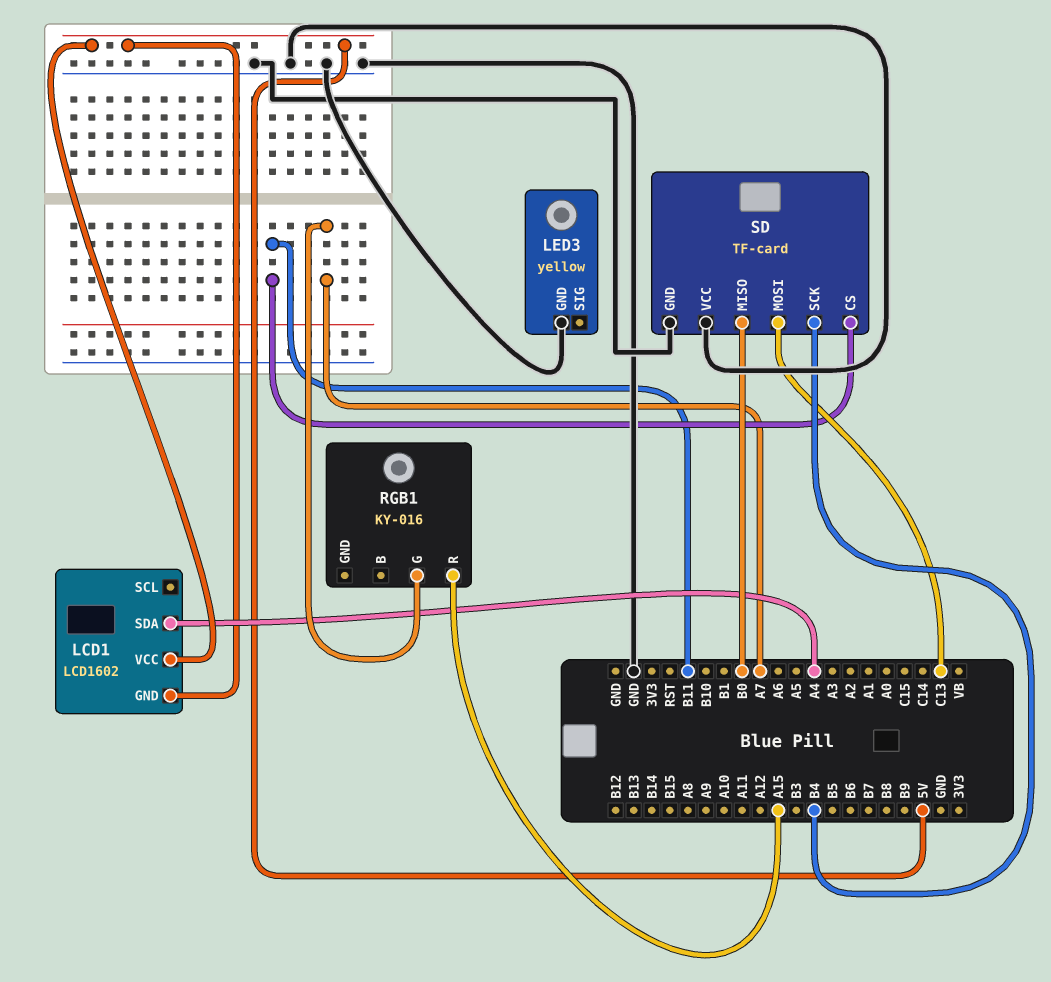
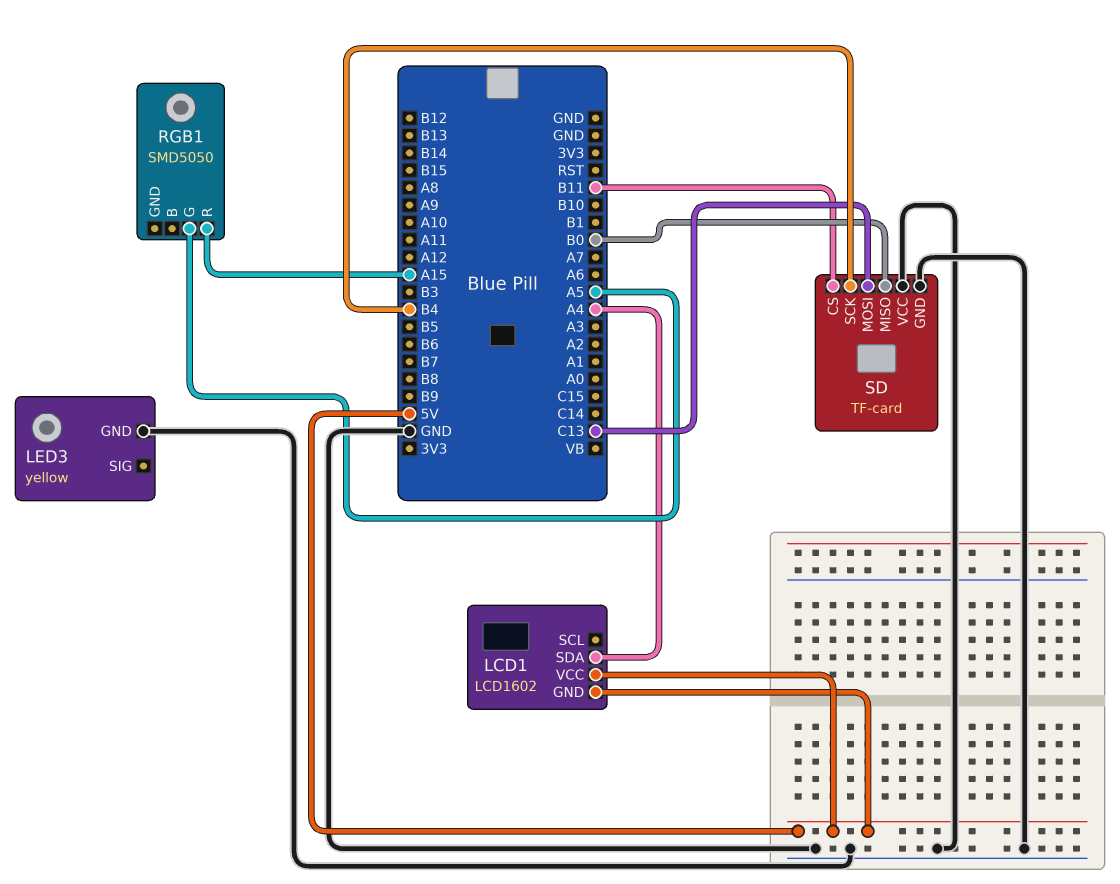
RGB1: KY-016 -> SMD5050
RGB1 pin G: A7 -> A5

